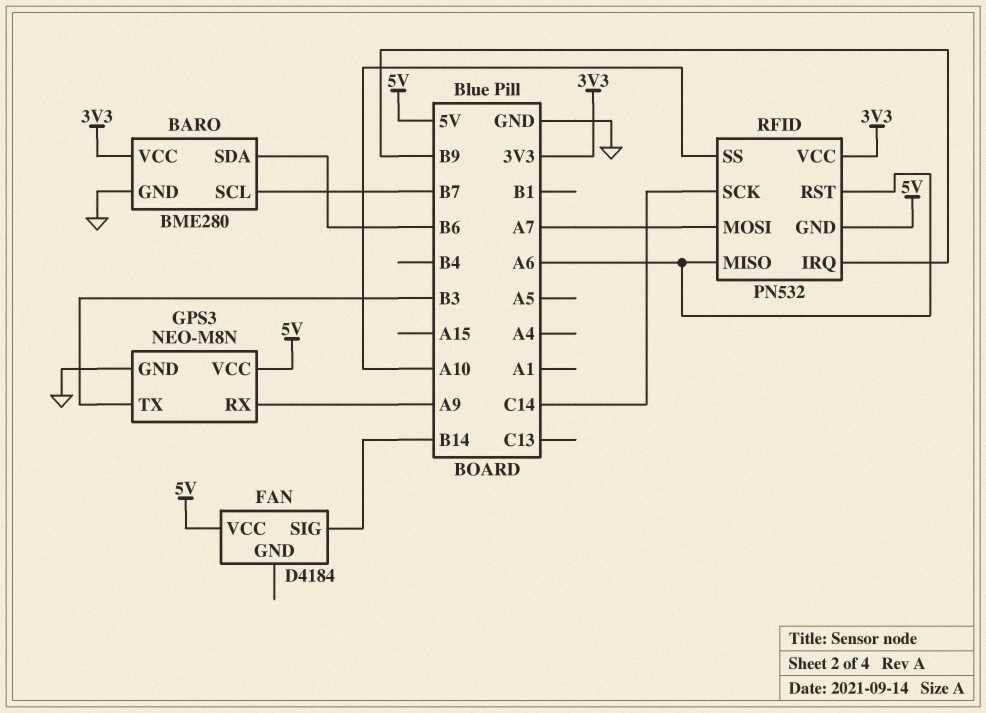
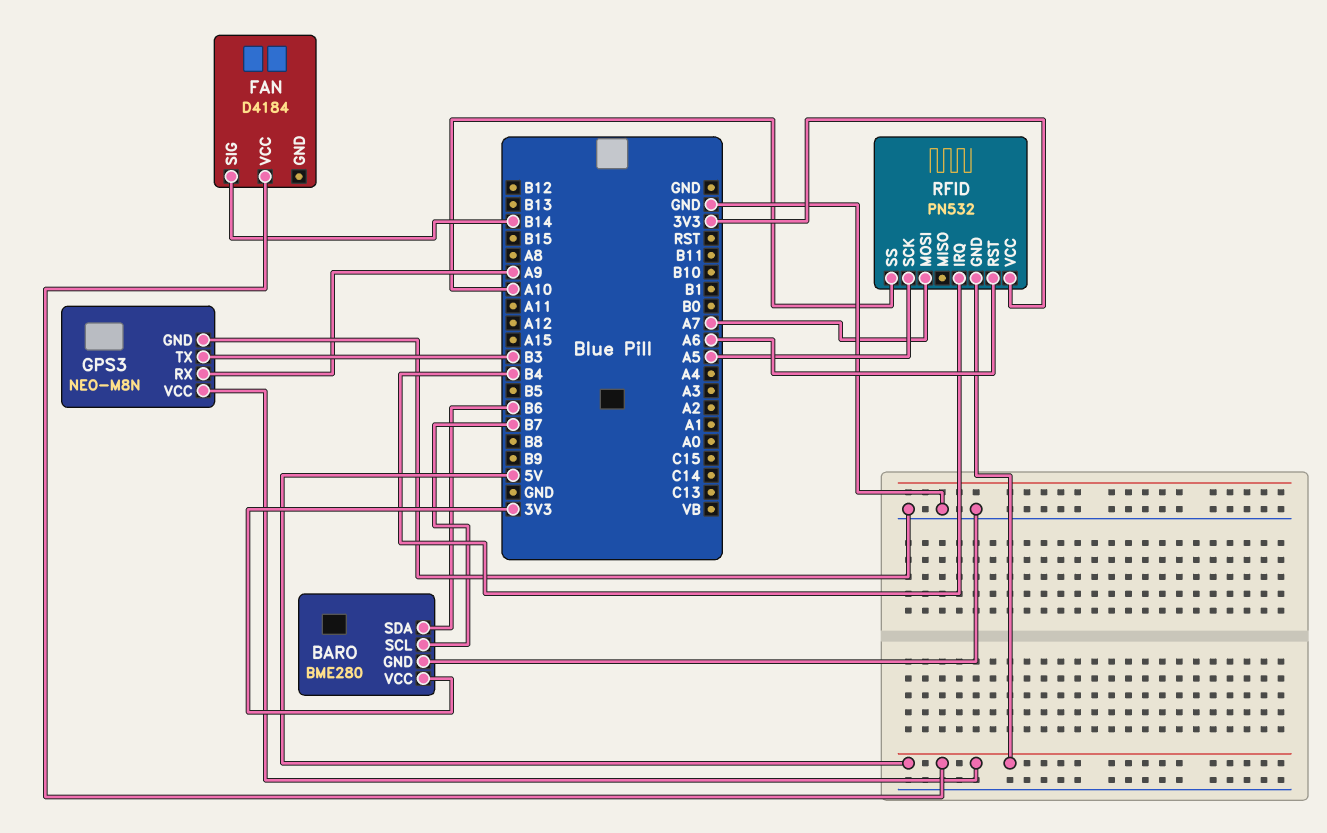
RFID pin IRQ: B9 -> B4
RFID pin MISO: A6 -> none
RFID pin SCK: C14 -> A5

